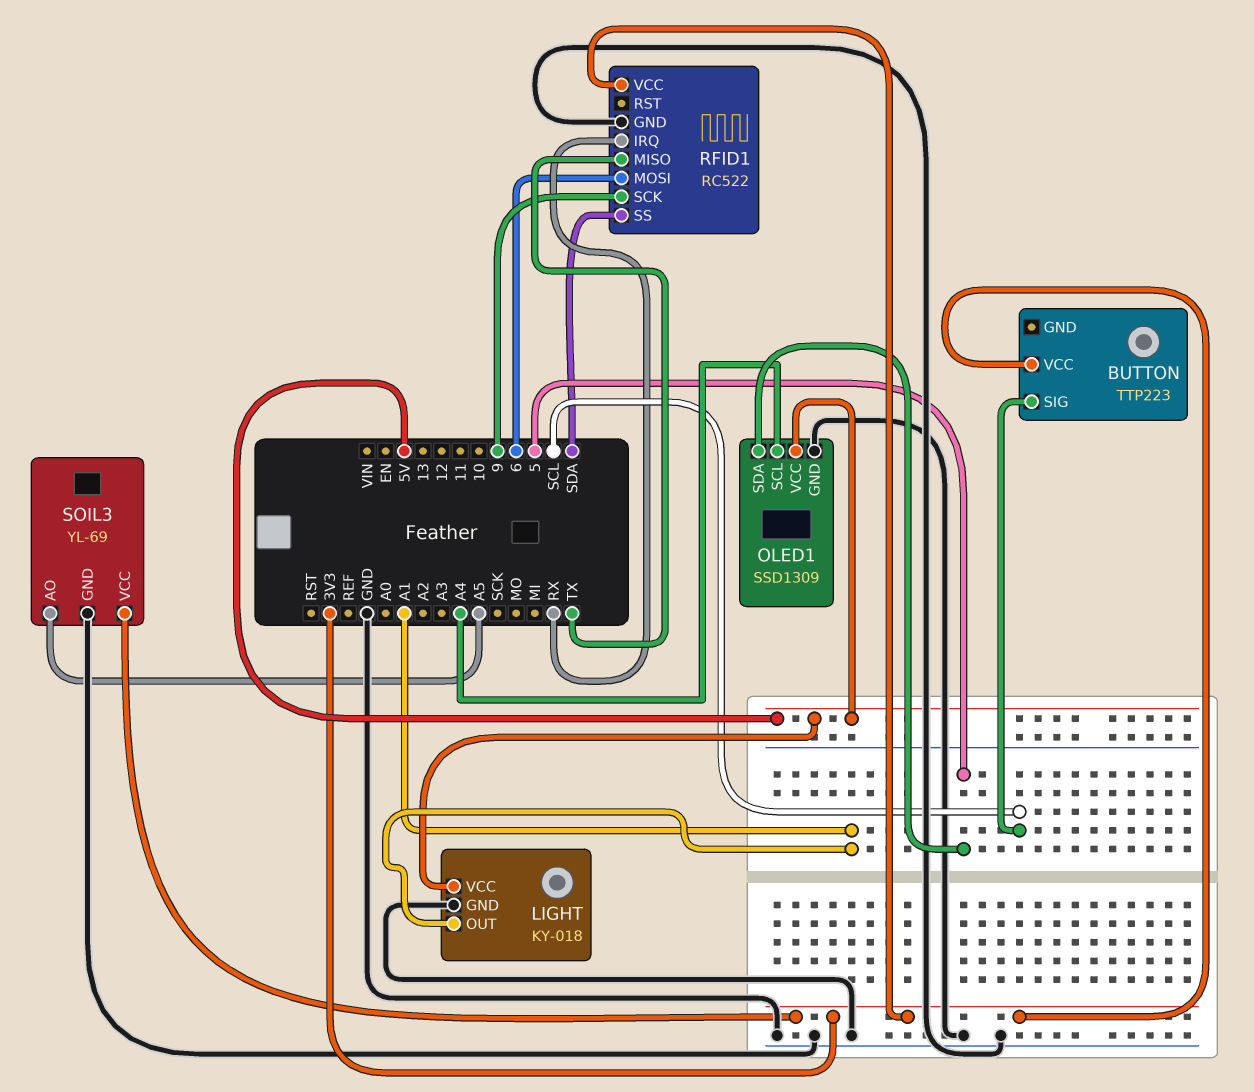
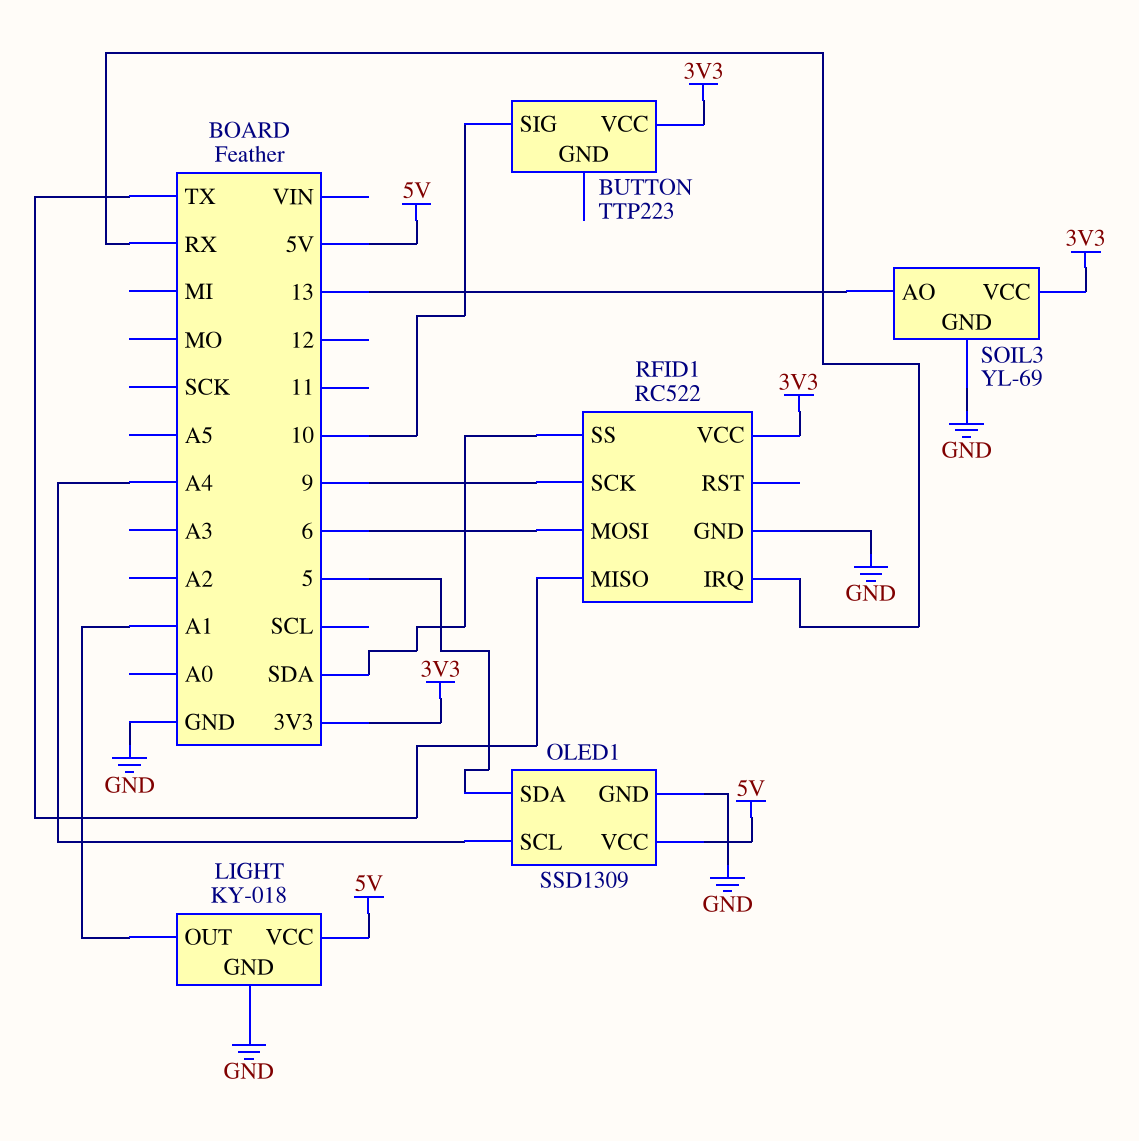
BUTTON pin SIG: SCL -> 10
SOIL3 pin AO: A5 -> 13

